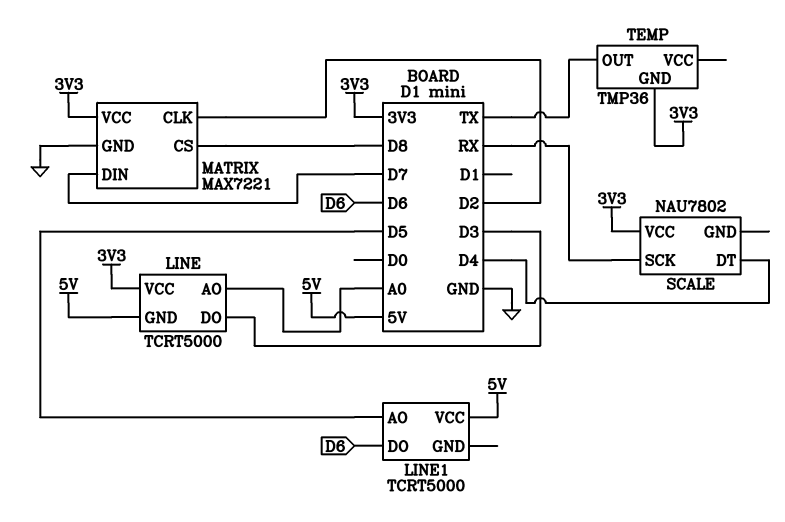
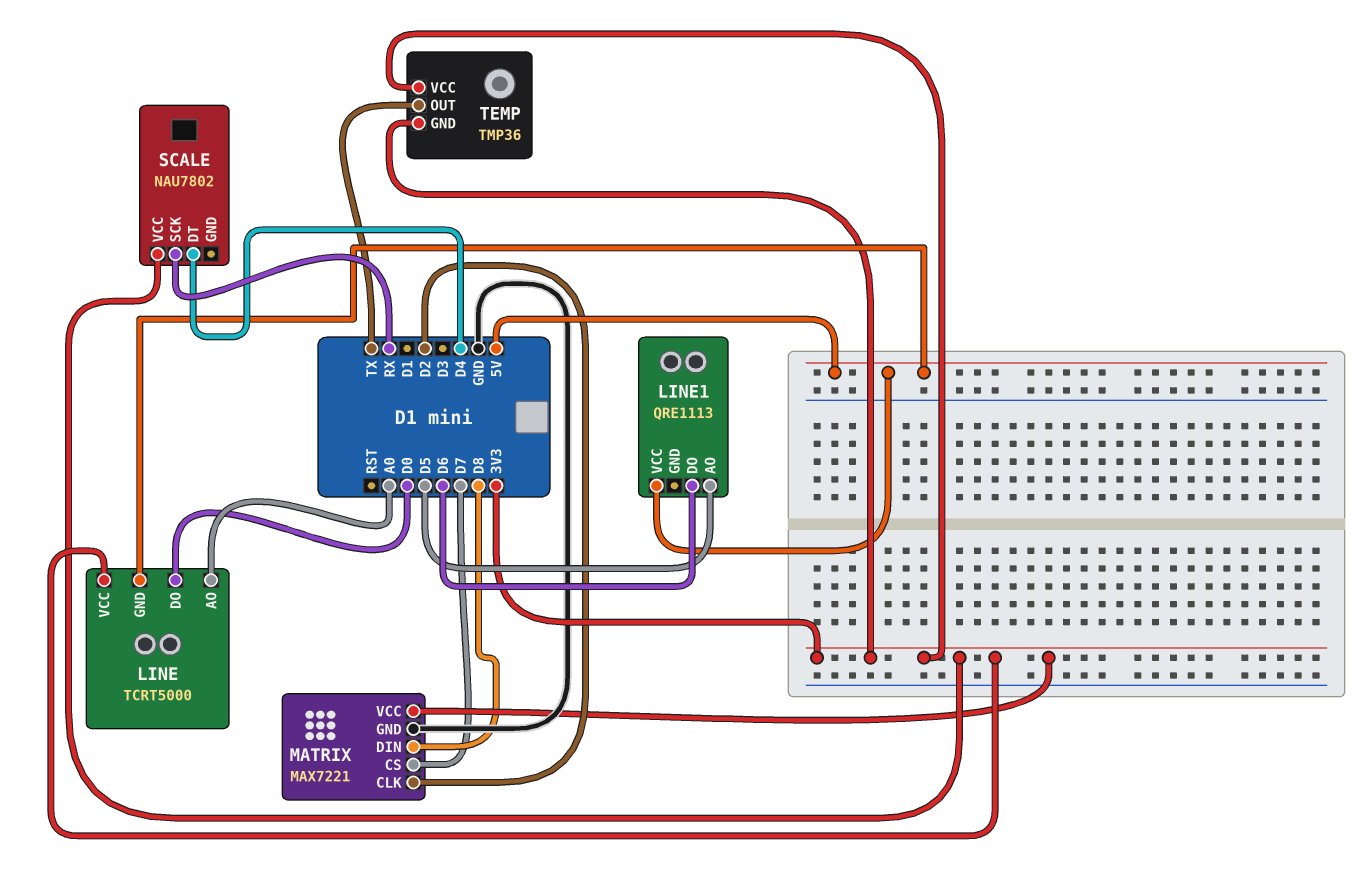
LINE pin DO: D3 -> D0
LINE1: TCRT5000 -> QRE1113
MATRIX pin CS: D8 -> D7
MATRIX pin DIN: D7 -> D8
TEMP pin VCC: none -> 3V3

